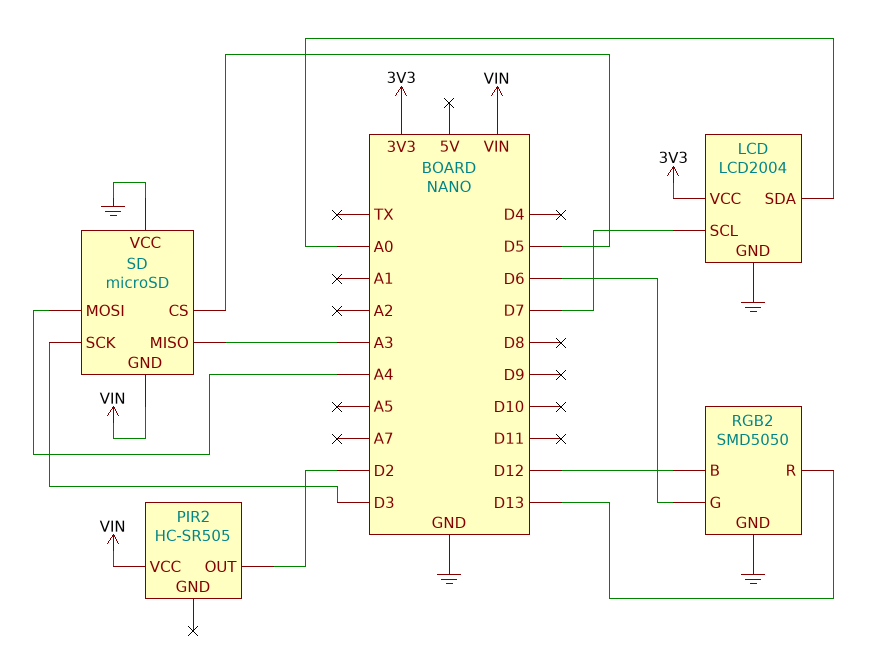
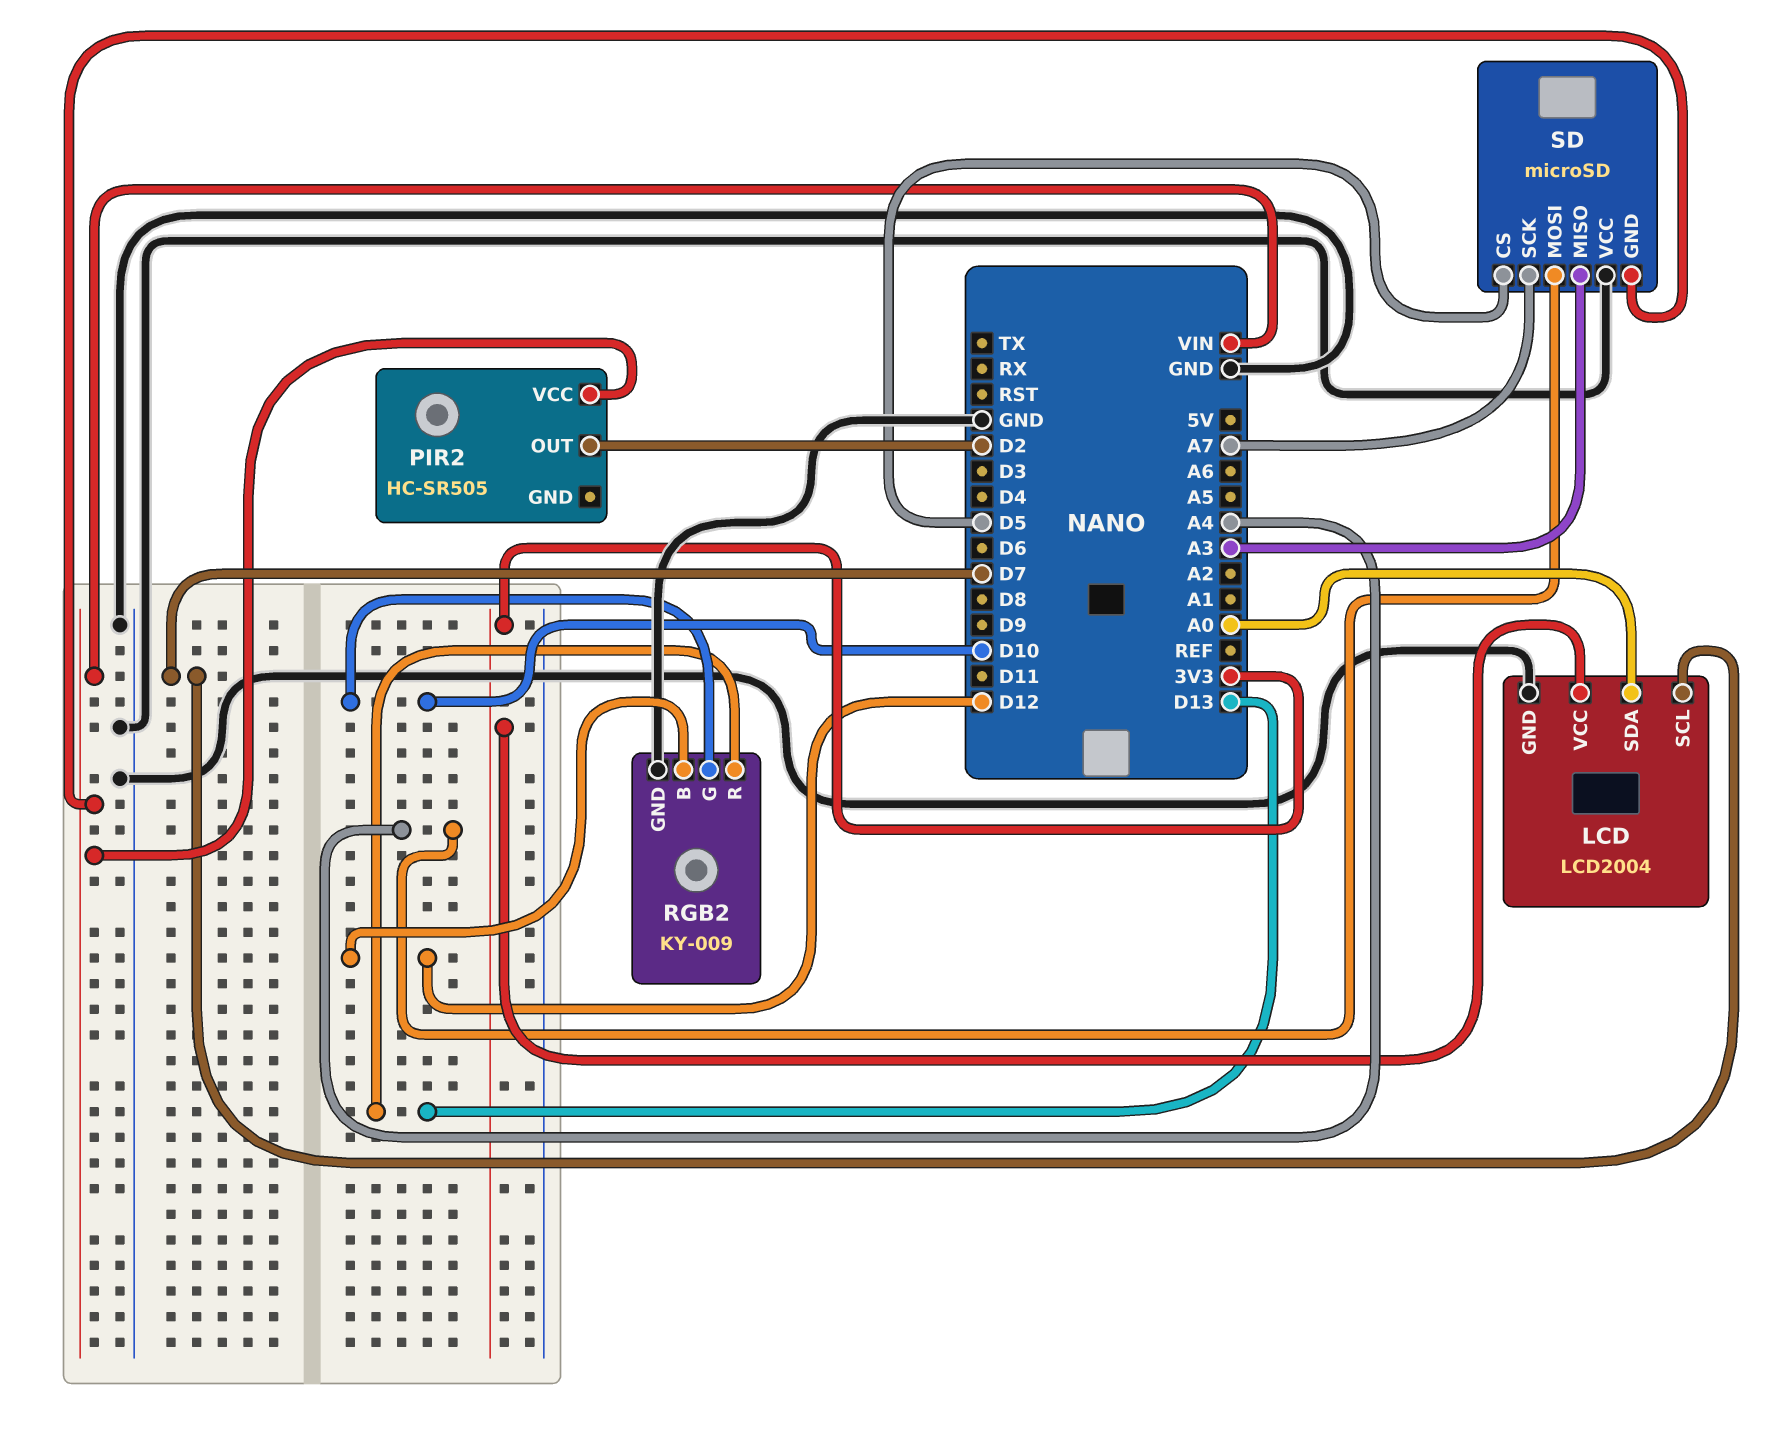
RGB2: SMD5050 -> KY-009
RGB2 pin G: D6 -> D10
SD pin SCK: D3 -> A7

